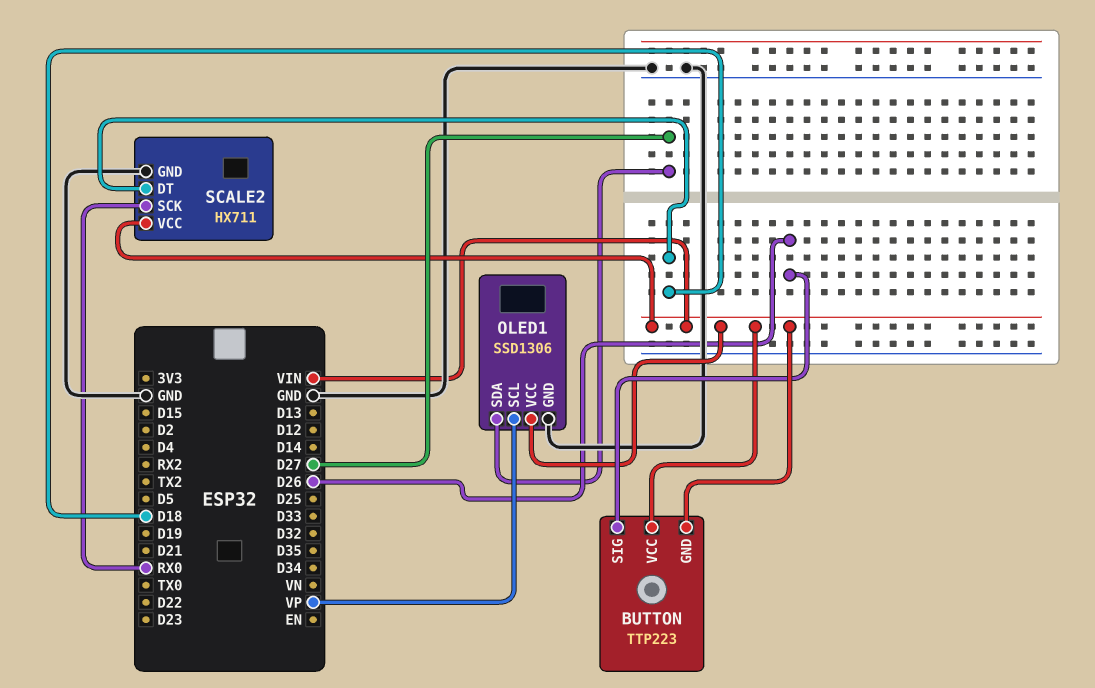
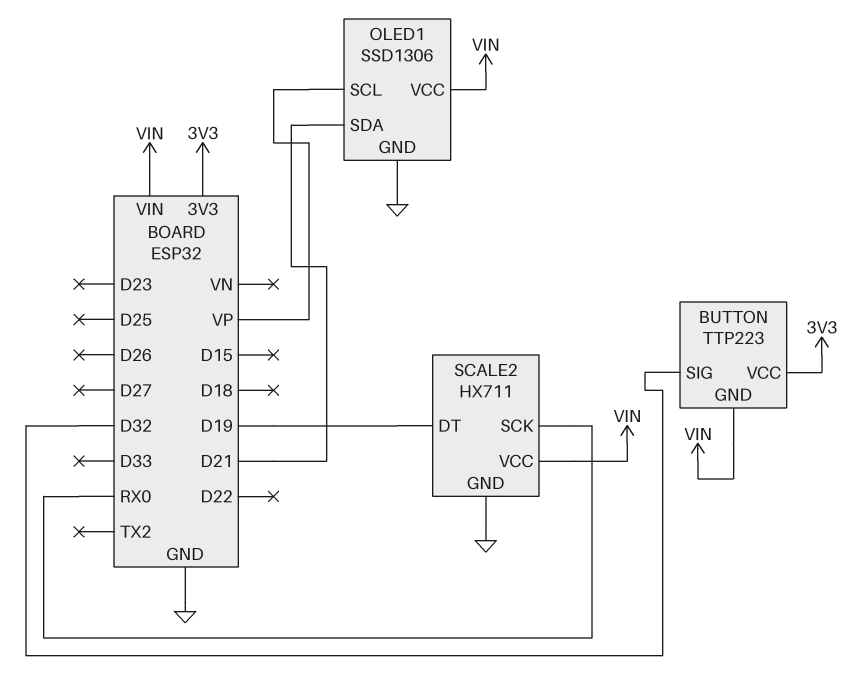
BUTTON pin SIG: D26 -> D32
BUTTON pin VCC: VIN -> 3V3
OLED1 pin SDA: D27 -> D21
SCALE2 pin DT: D18 -> D19

